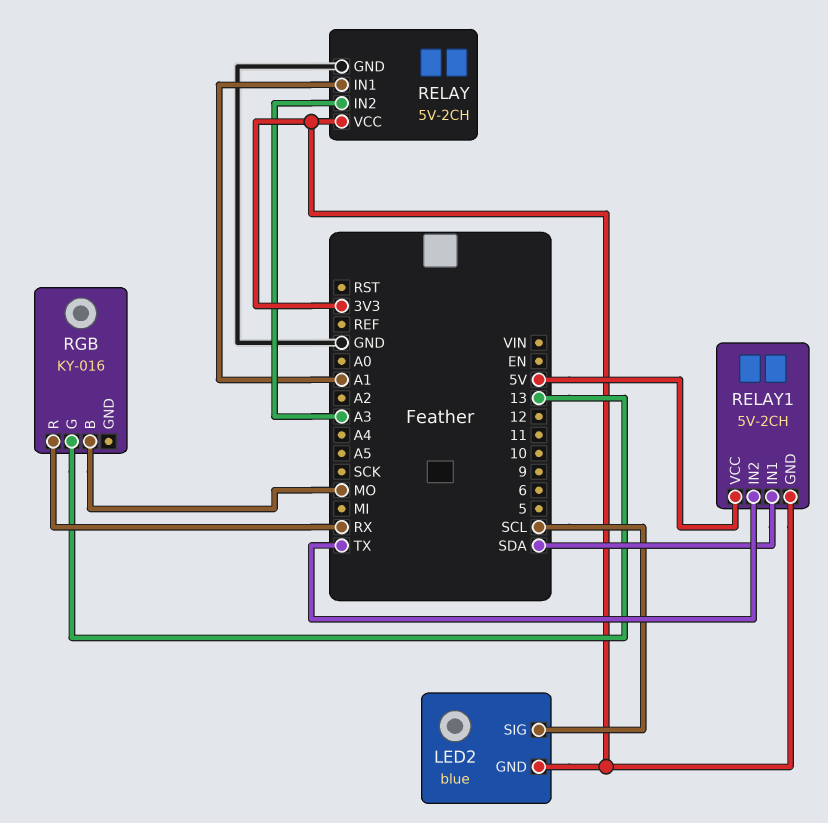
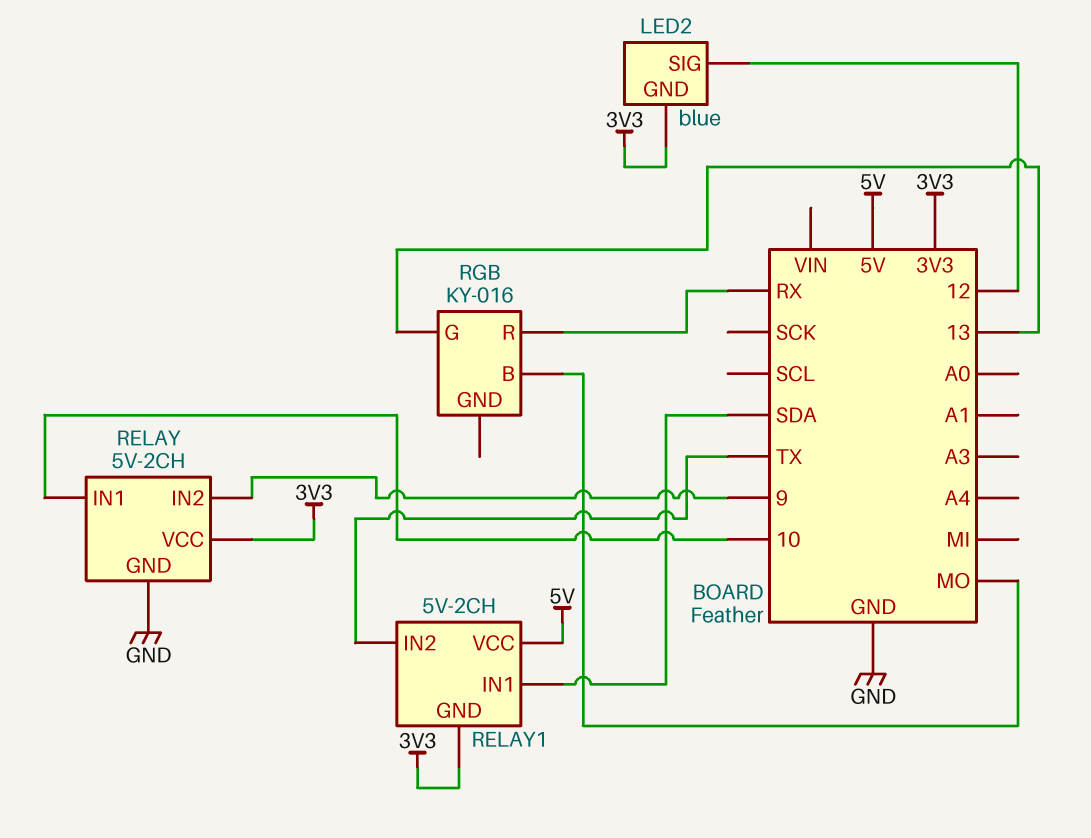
LED2 pin SIG: SCL -> 12
RELAY pin IN1: A1 -> 10
RELAY pin IN2: A3 -> 9

